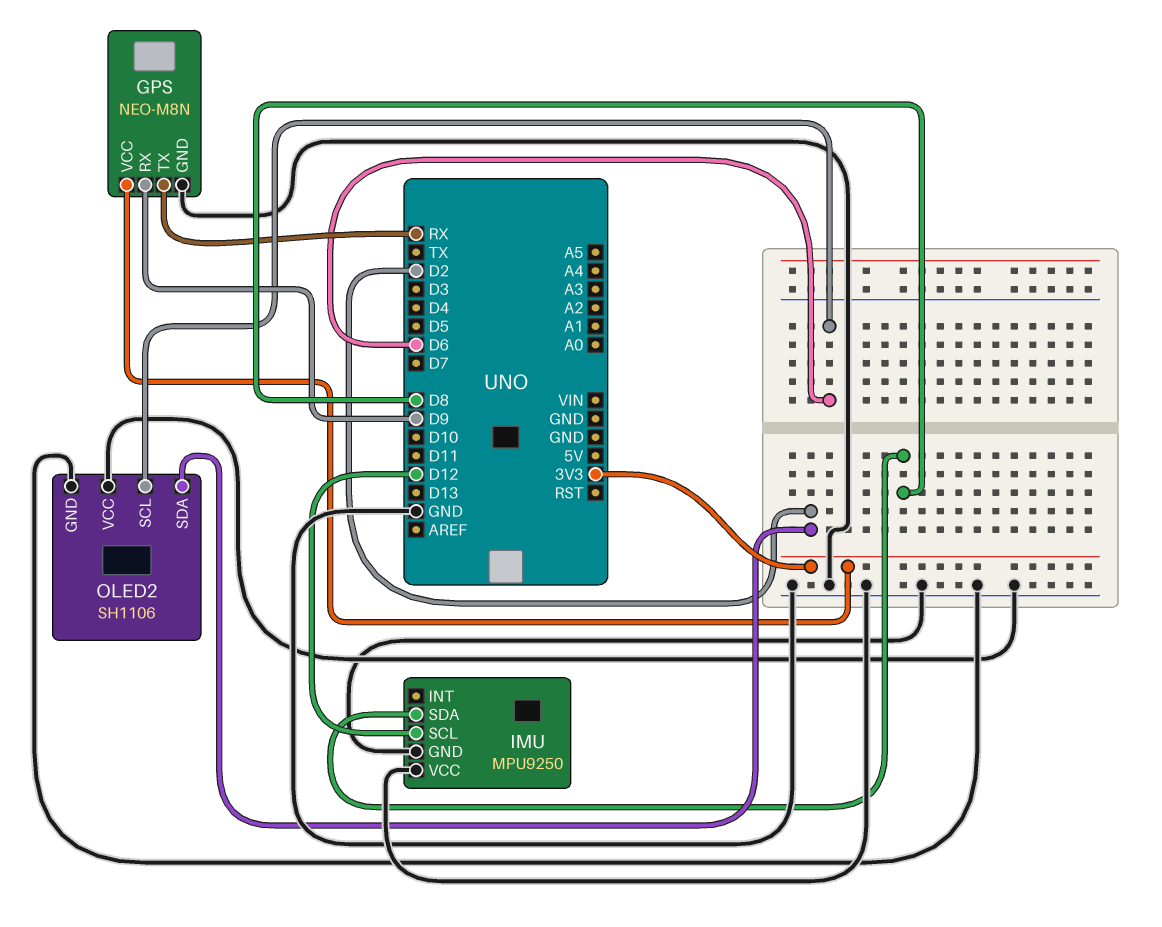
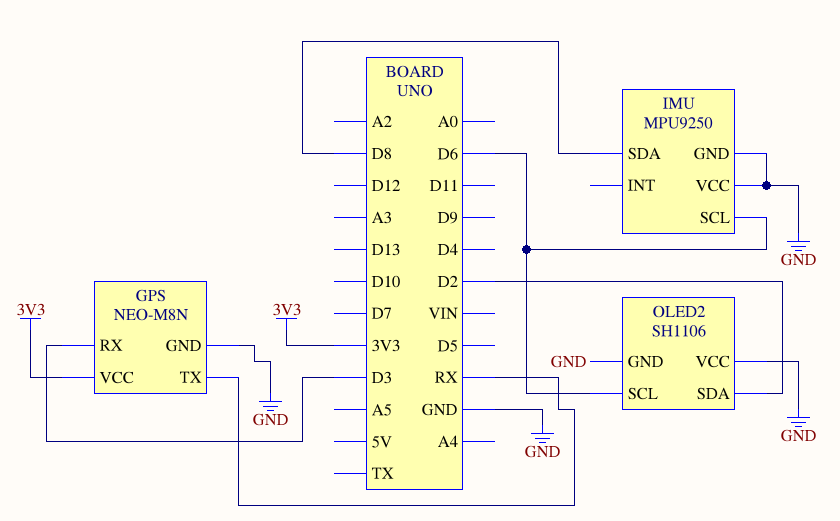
GPS pin RX: D9 -> D3
IMU pin SCL: D12 -> D6

